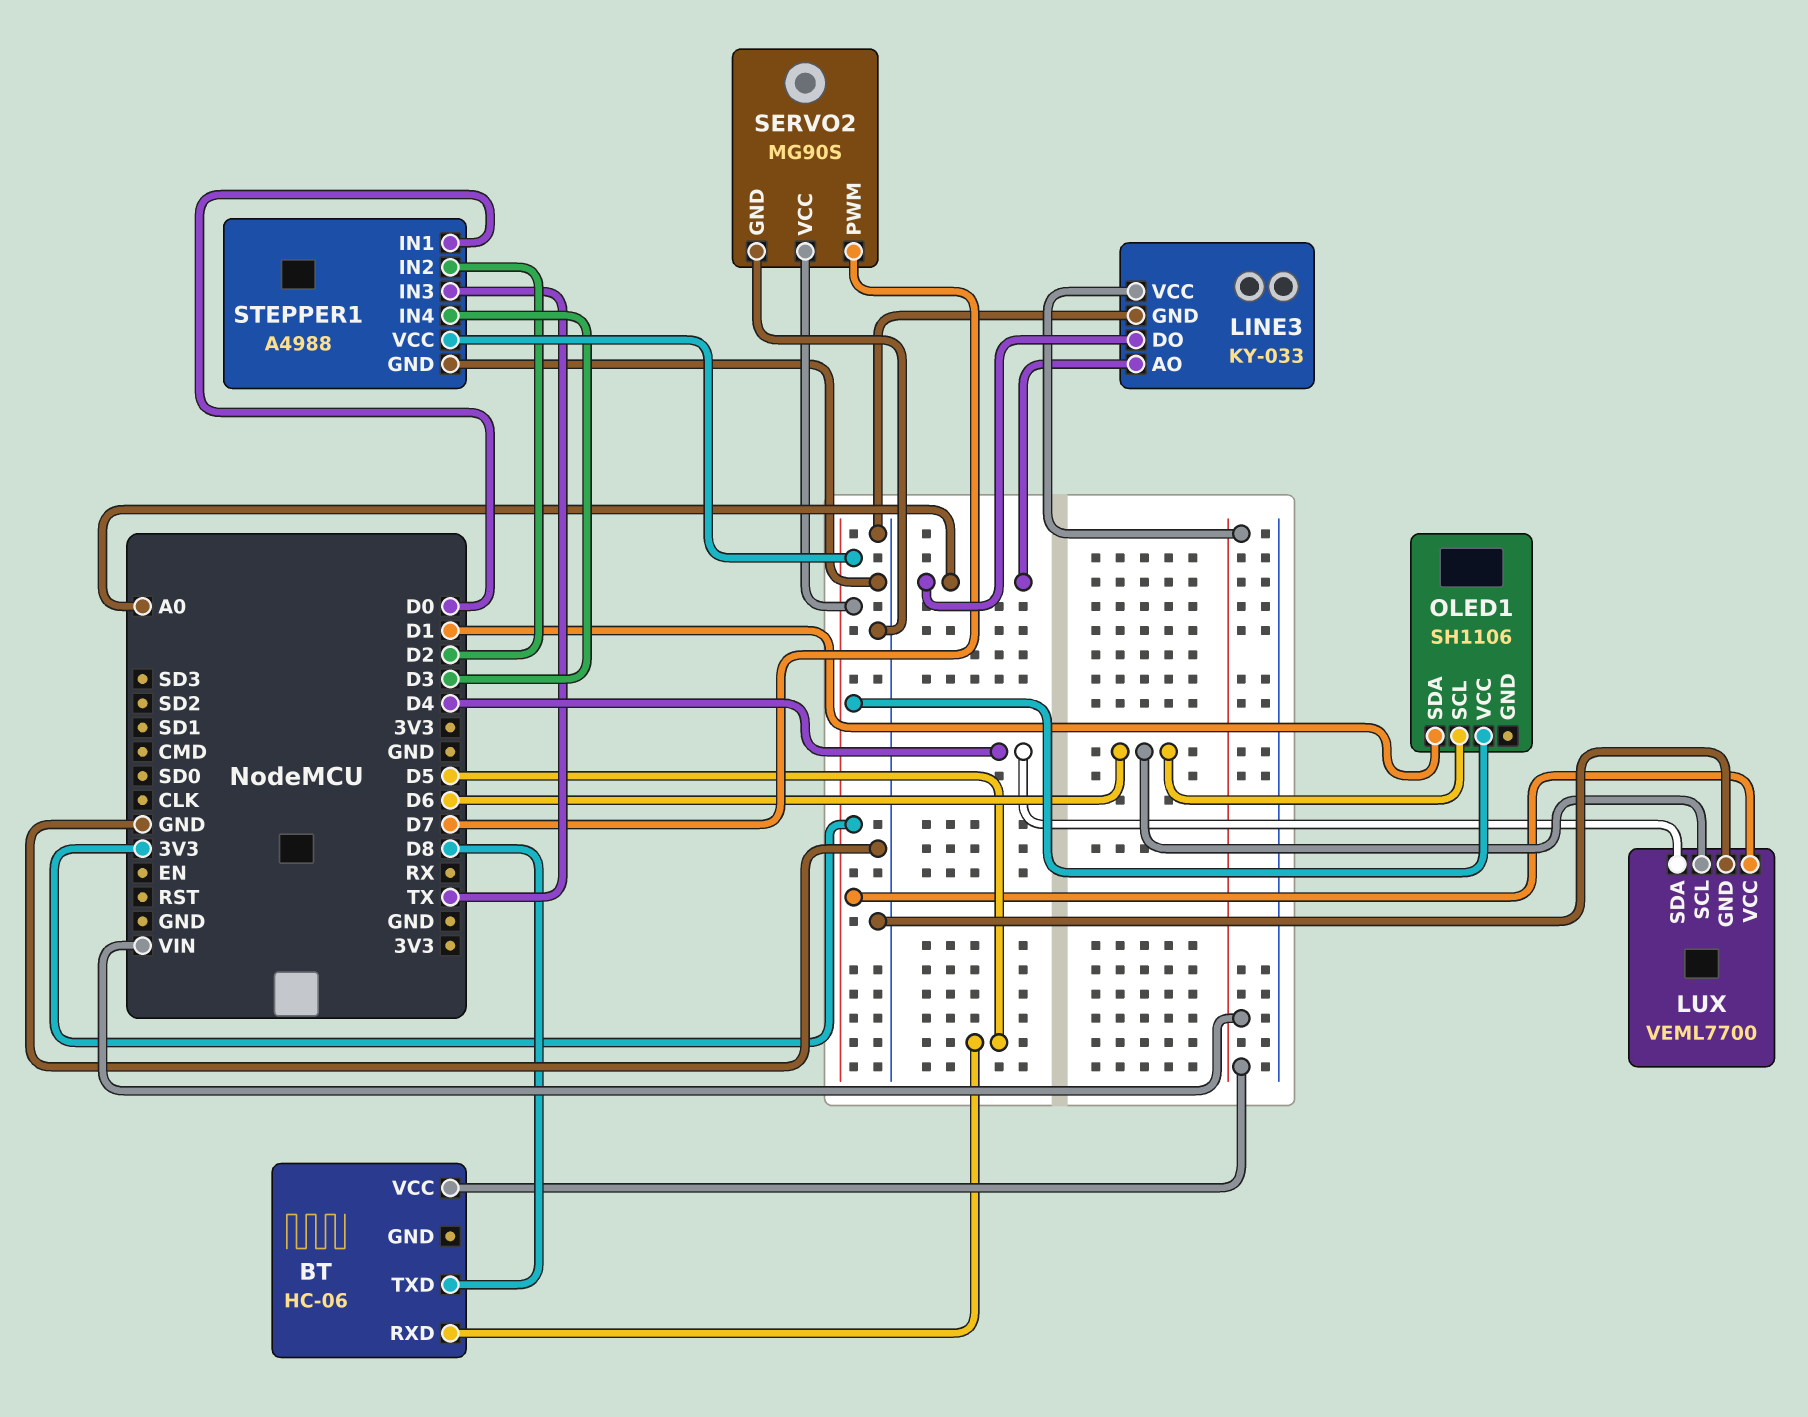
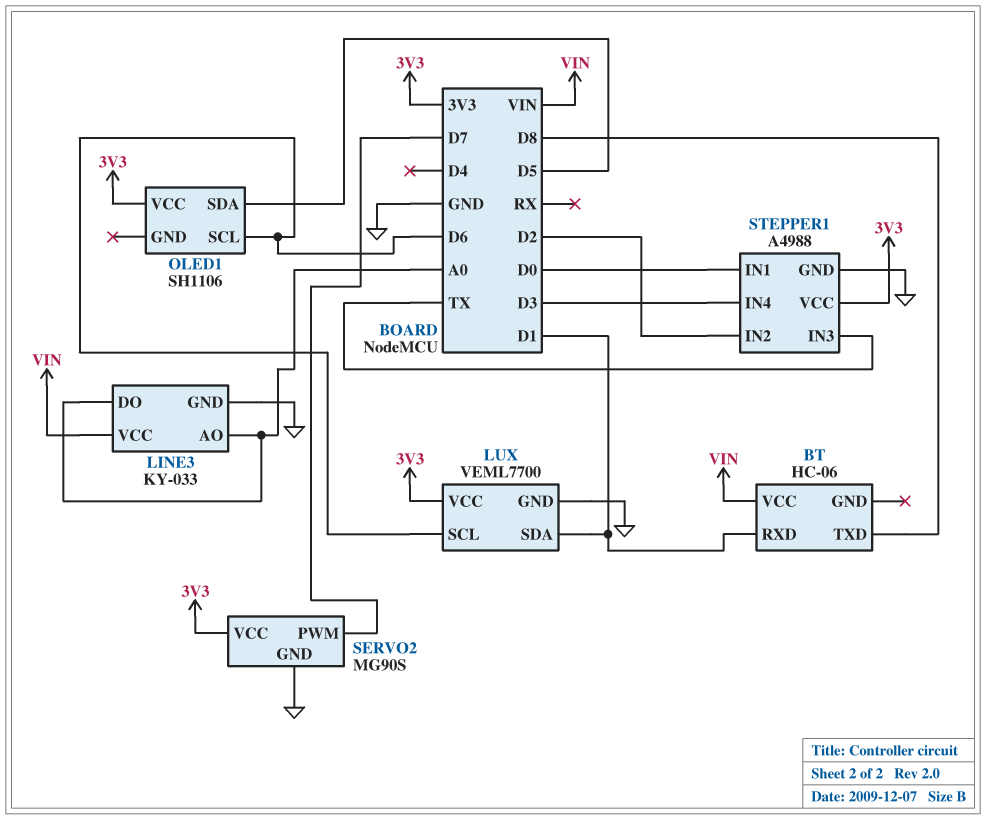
BT pin RXD: D5 -> D1
LUX pin SDA: D4 -> D1
OLED1 pin SDA: D1 -> D5

